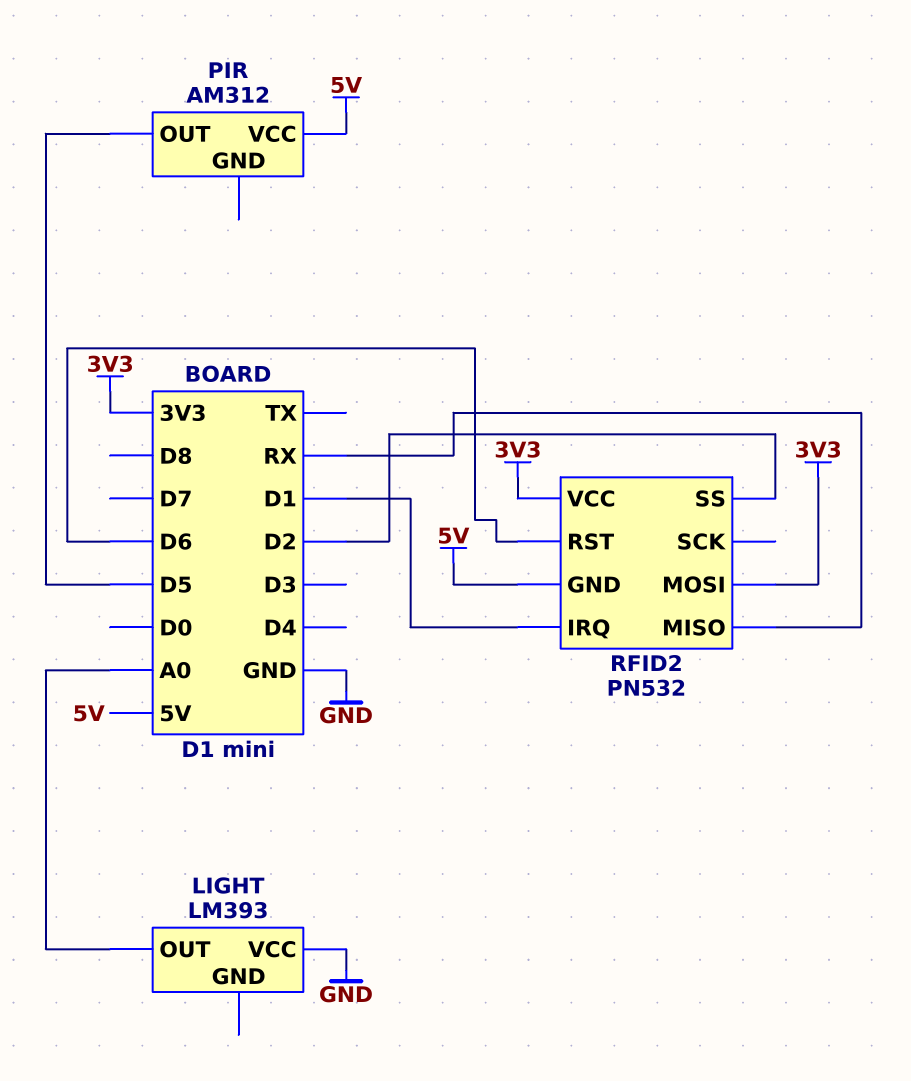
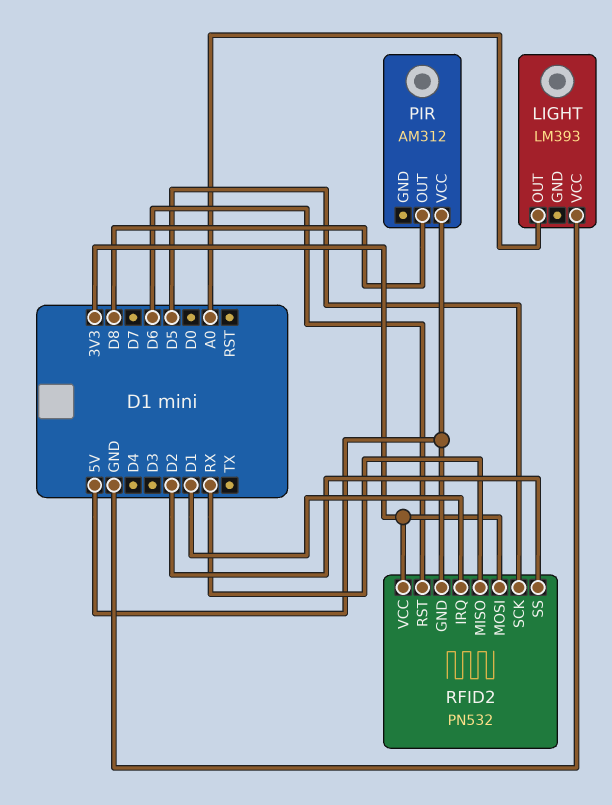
PIR pin OUT: D5 -> D8
RFID2 pin SCK: none -> D5

